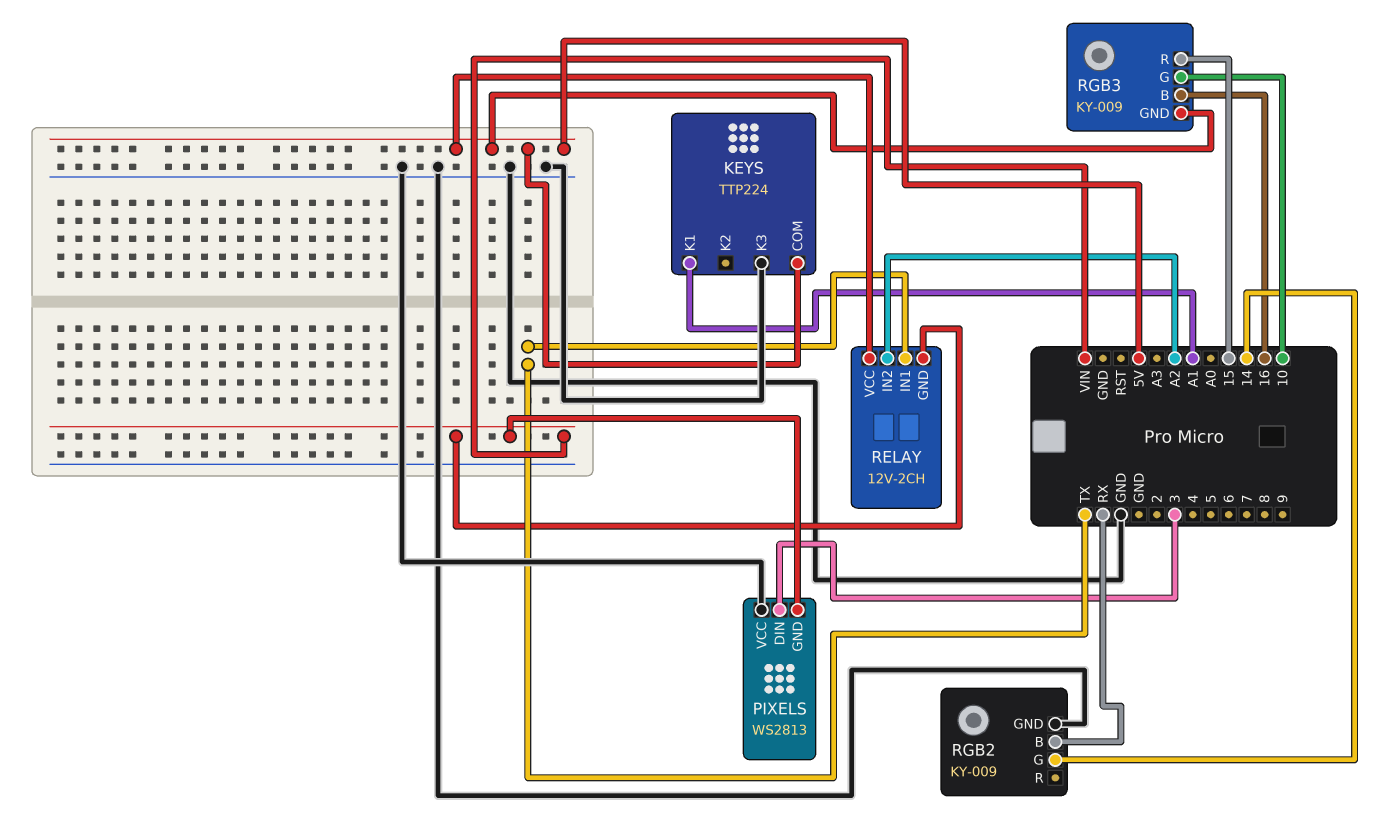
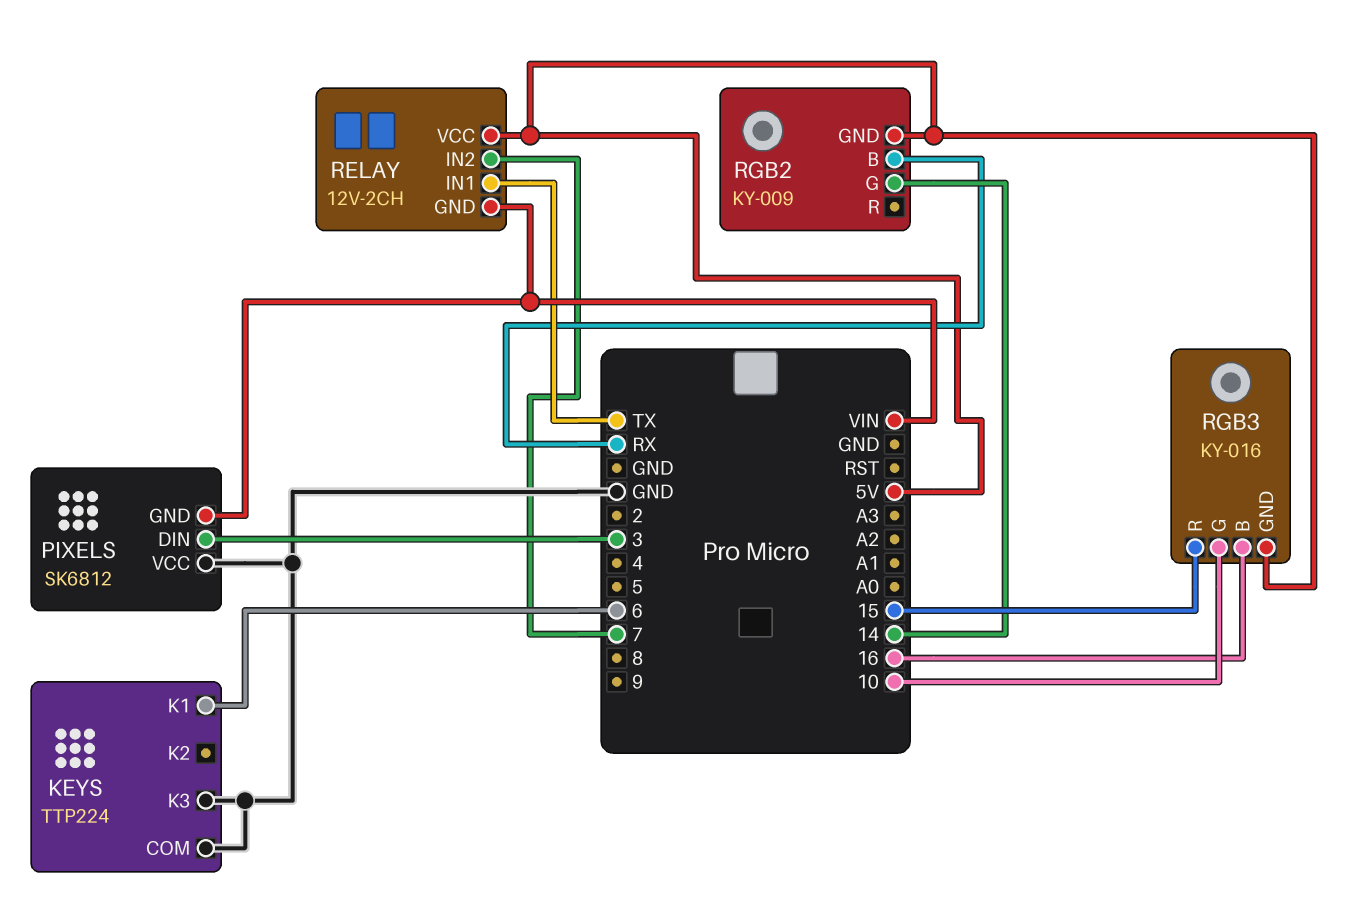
KEYS pin COM: 5V -> GND
KEYS pin K1: A1 -> 6
PIXELS: WS2813 -> SK6812
RELAY pin IN2: A2 -> 7
RGB2 pin GND: GND -> 5V
RGB3: KY-009 -> KY-016

